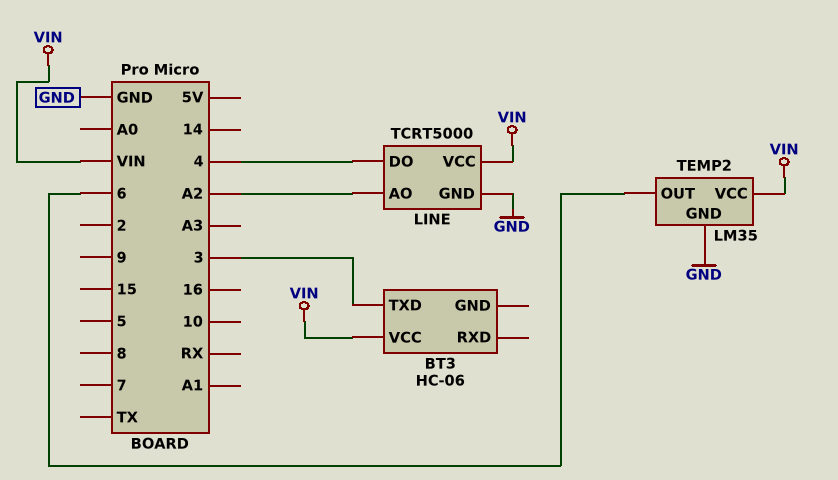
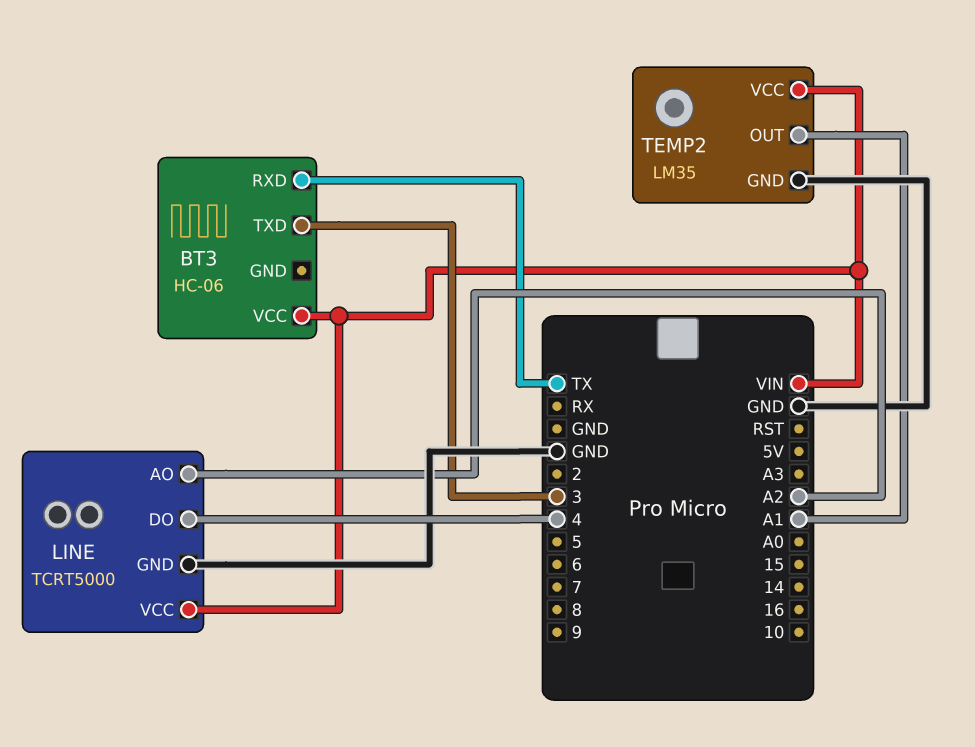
BT3 pin RXD: none -> TX
TEMP2 pin OUT: 6 -> A1

